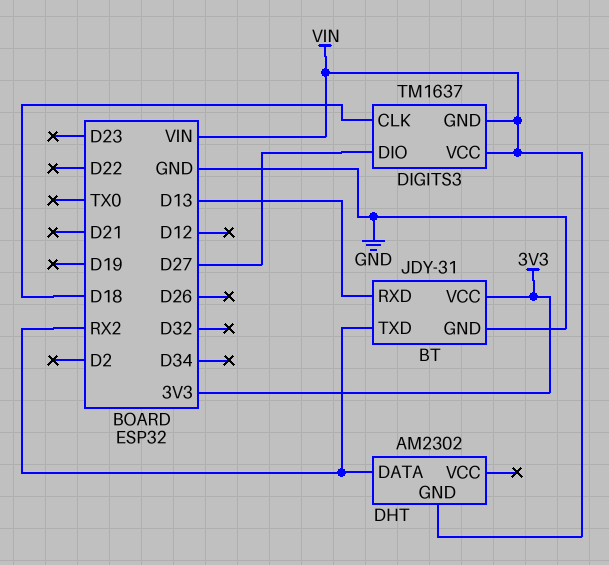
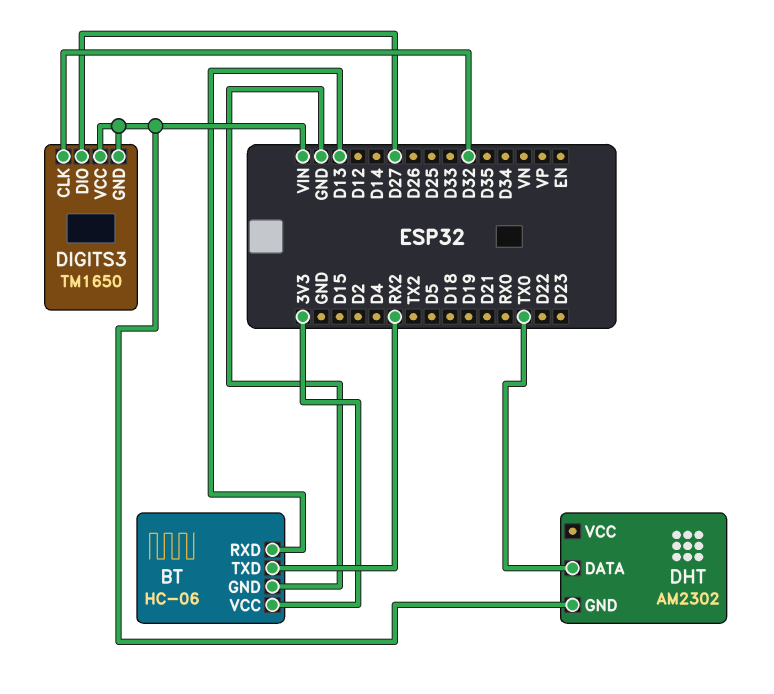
BT: JDY-31 -> HC-06
DHT pin DATA: RX2 -> TX0
DIGITS3: TM1637 -> TM1650
DIGITS3 pin CLK: D18 -> D32

